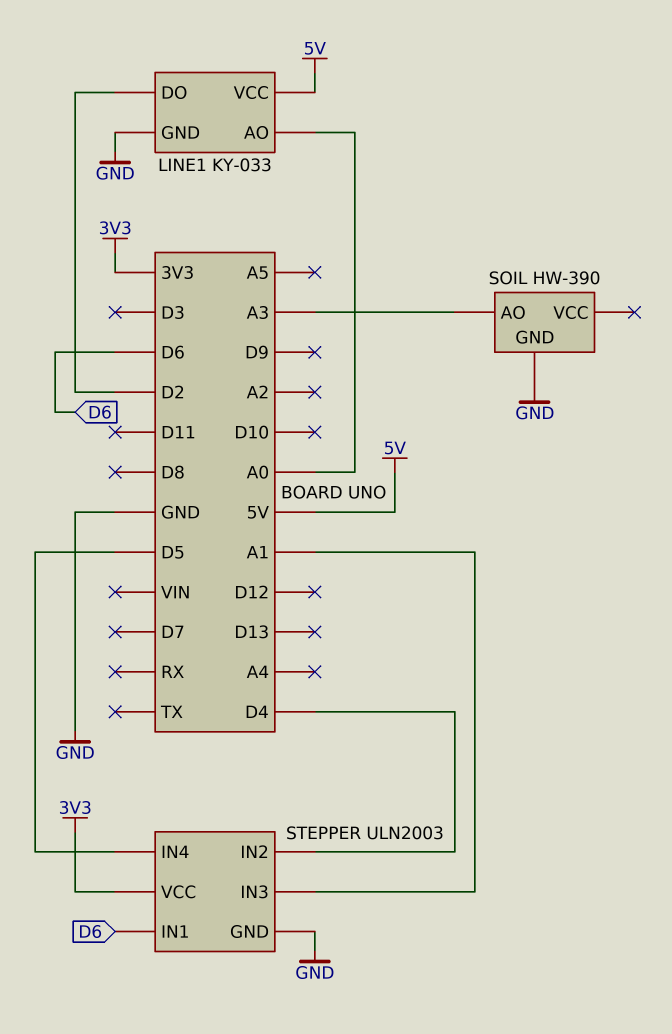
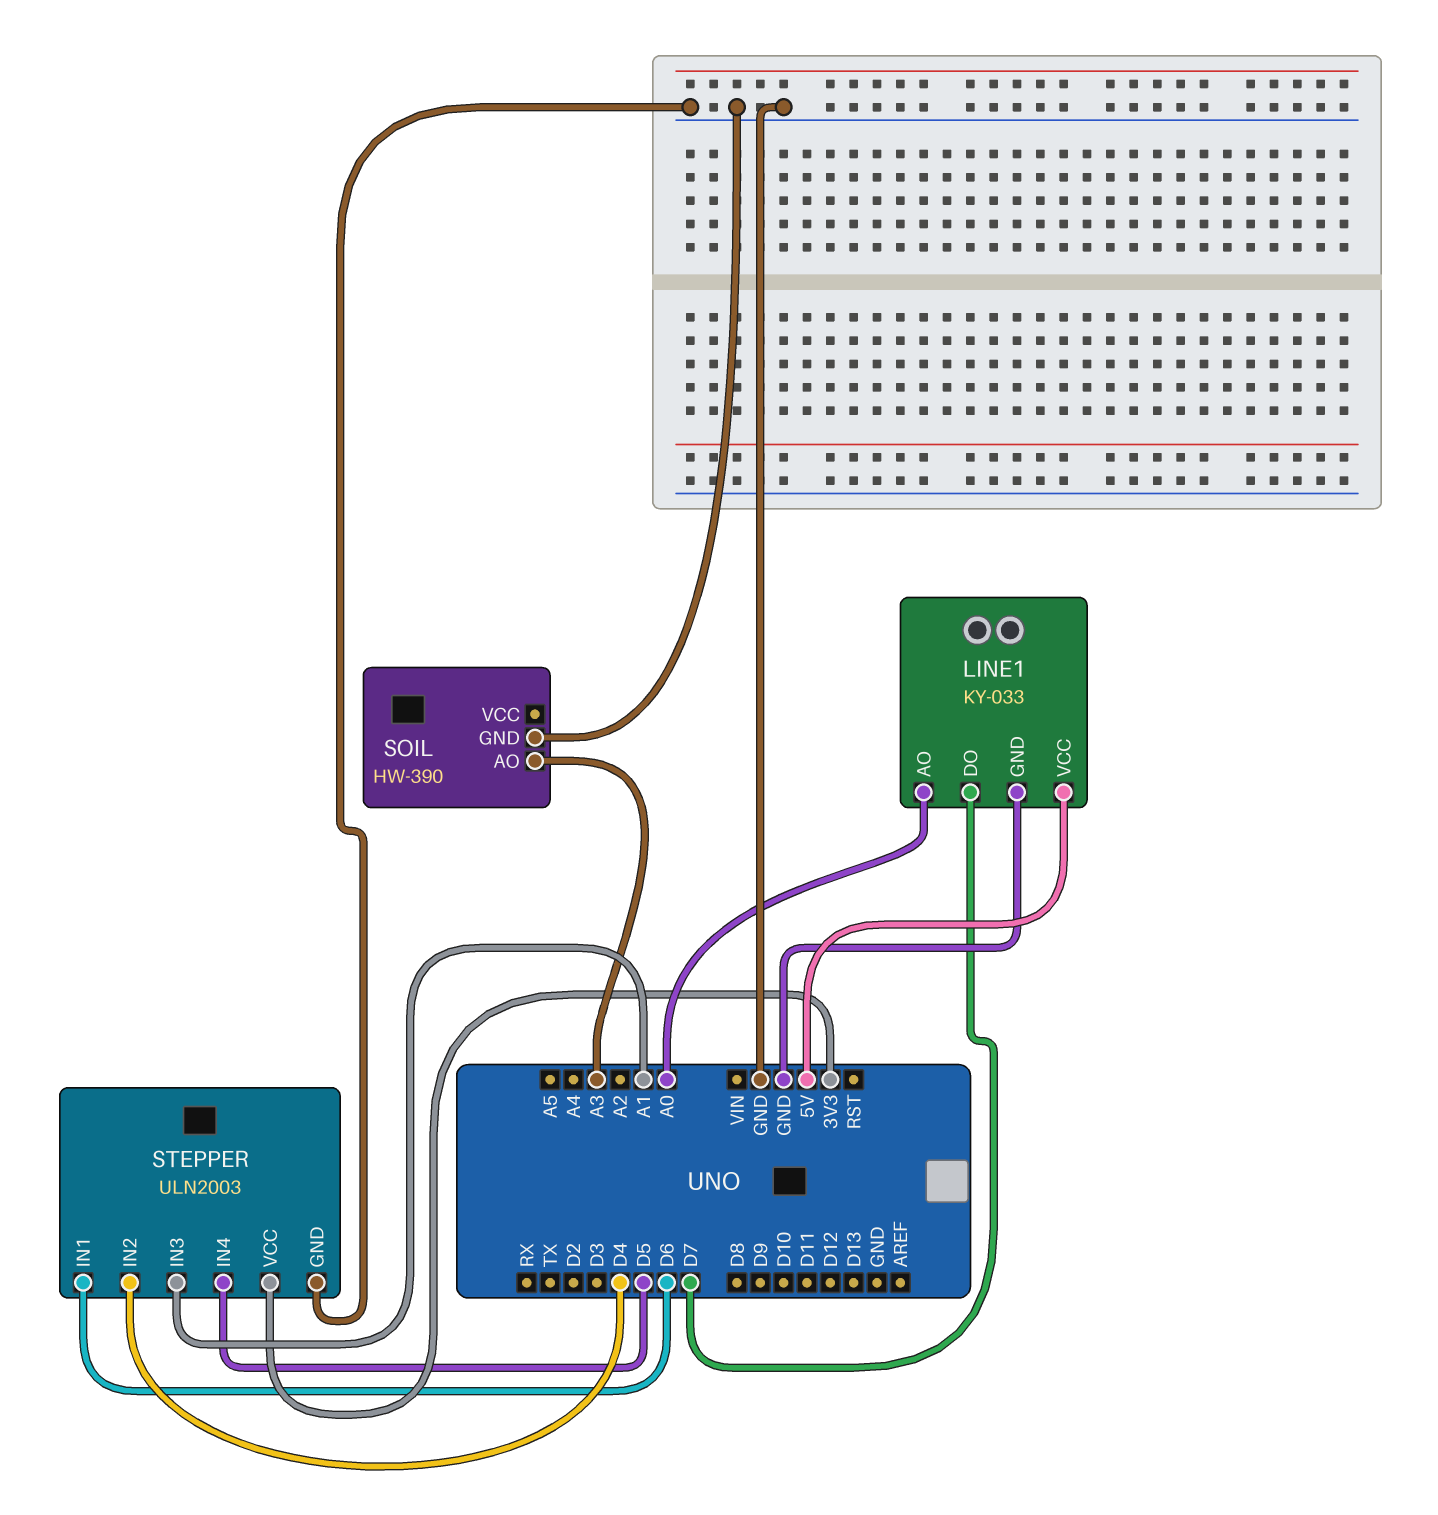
LINE1 pin DO: D2 -> D7

